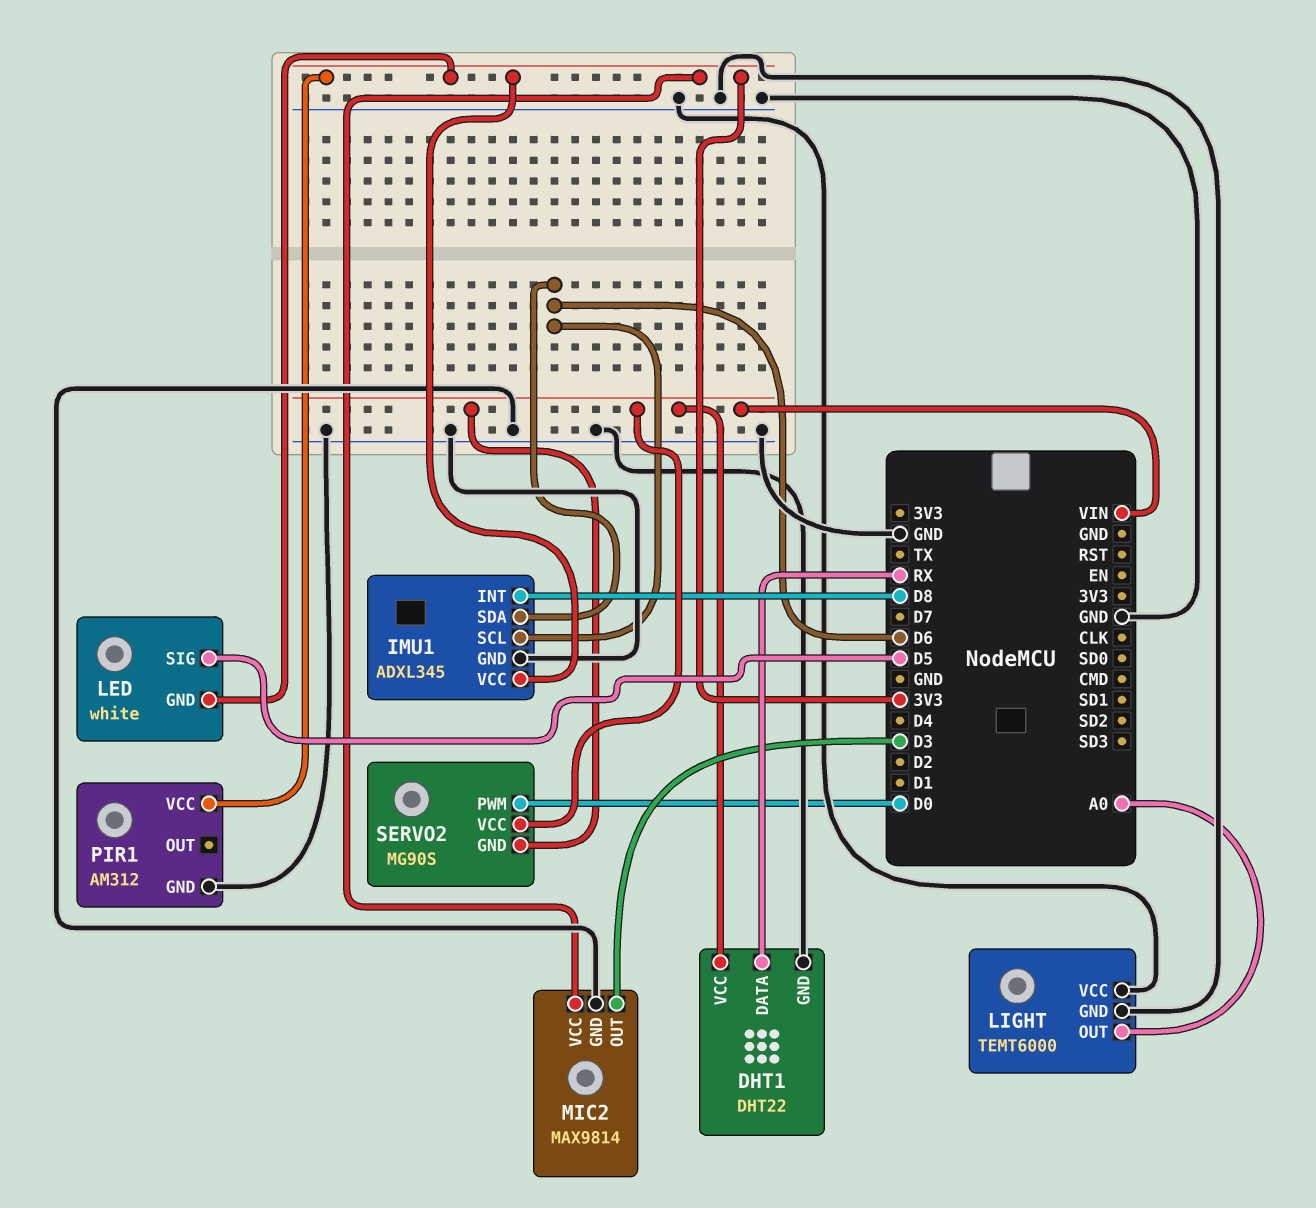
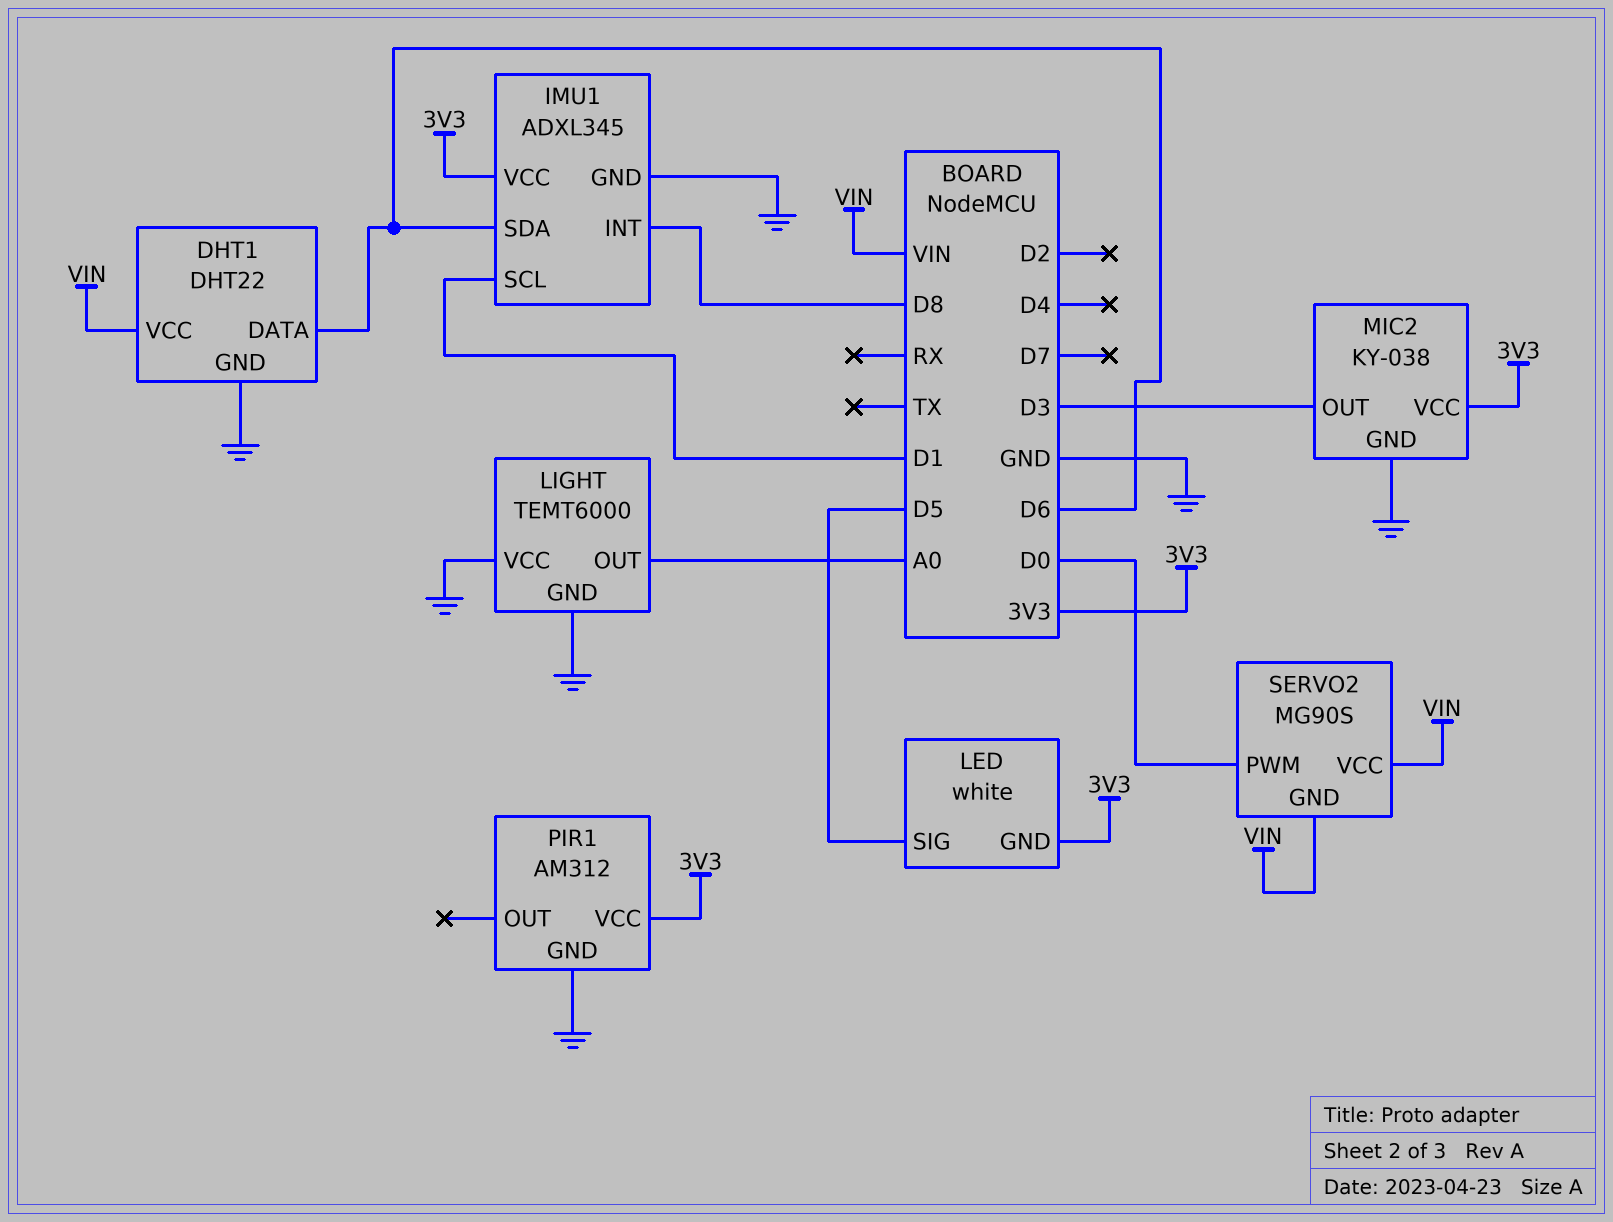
DHT1 pin DATA: RX -> D6
IMU1 pin SCL: D6 -> D1
MIC2: MAX9814 -> KY-038

